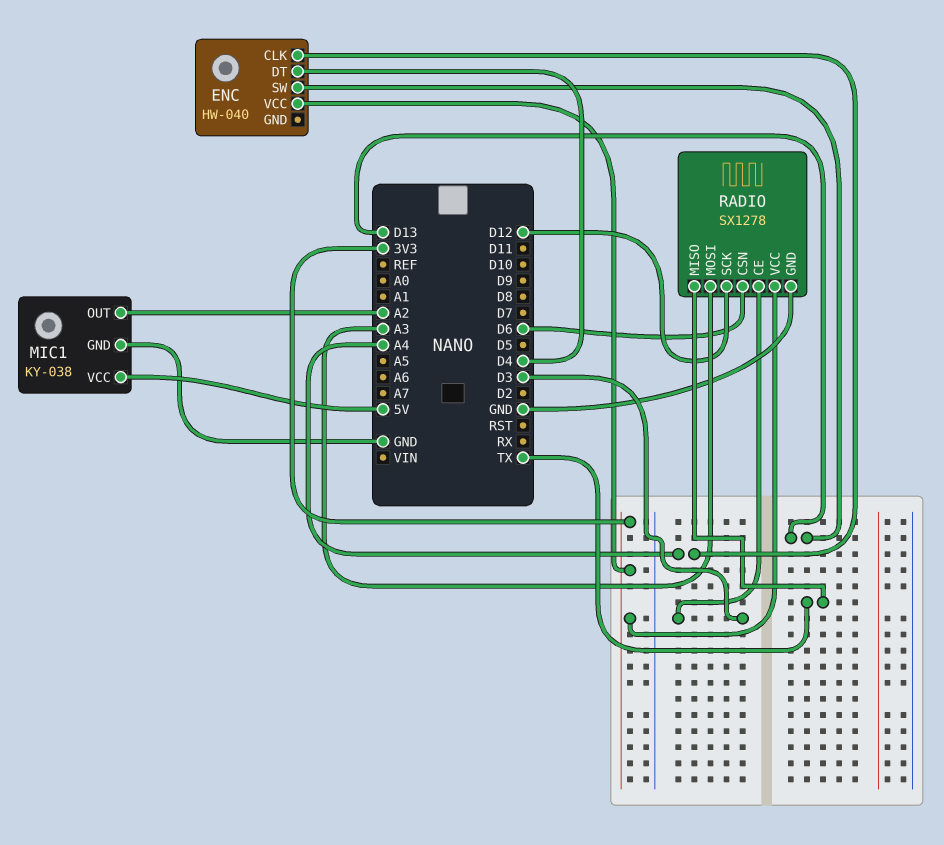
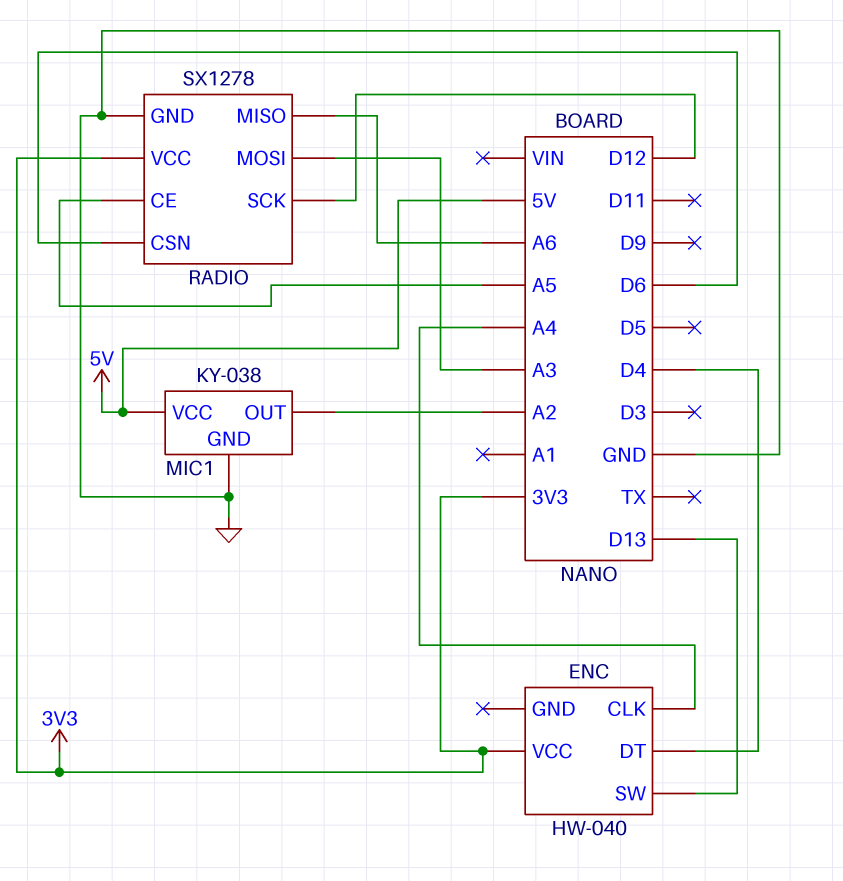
RADIO pin CE: D3 -> A5
RADIO pin MISO: TX -> A6

